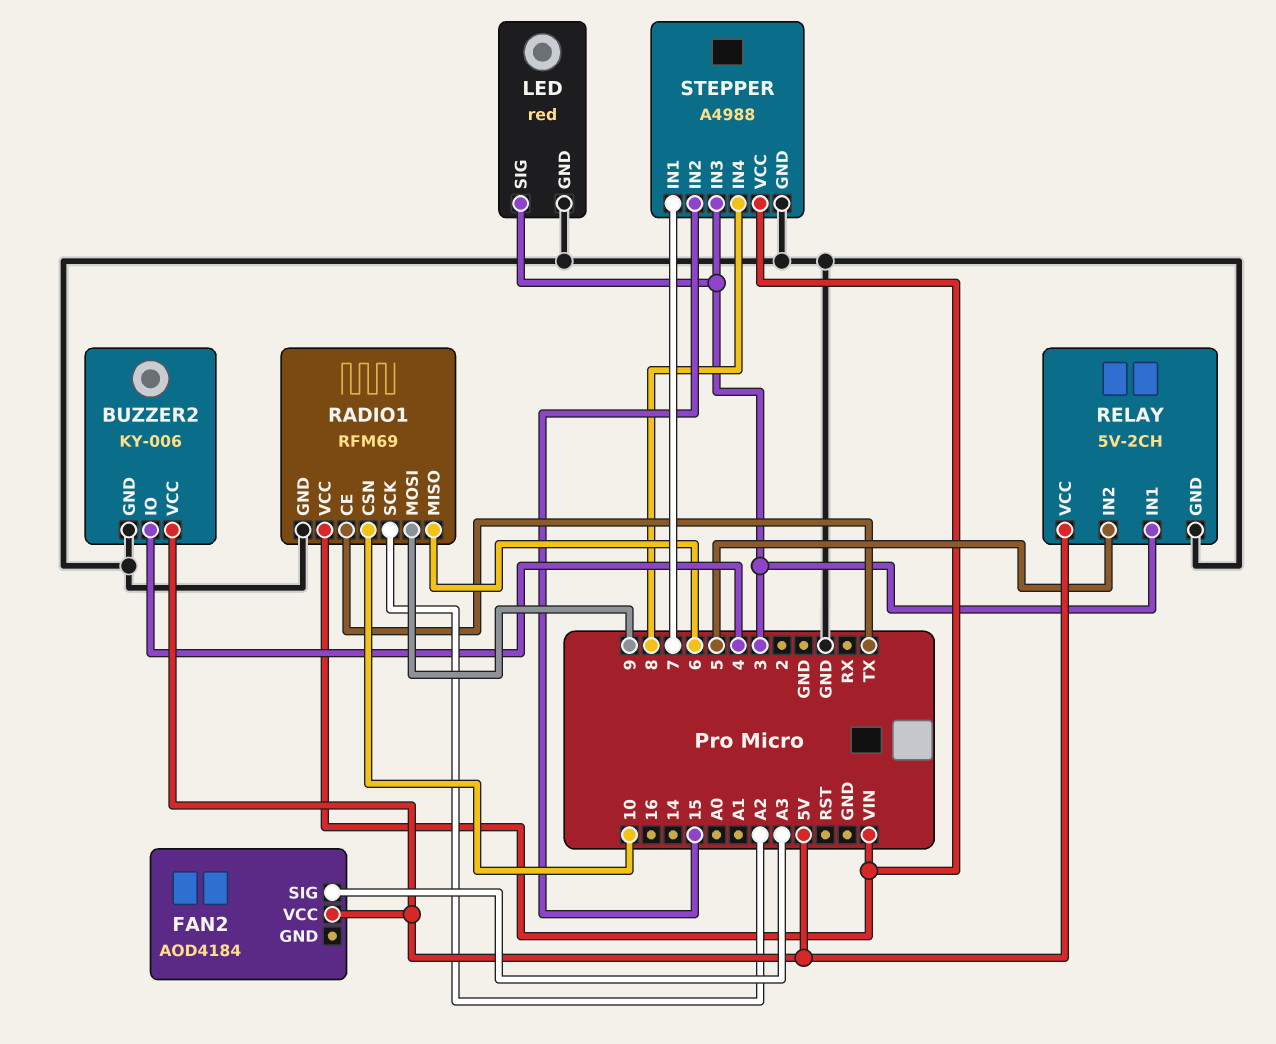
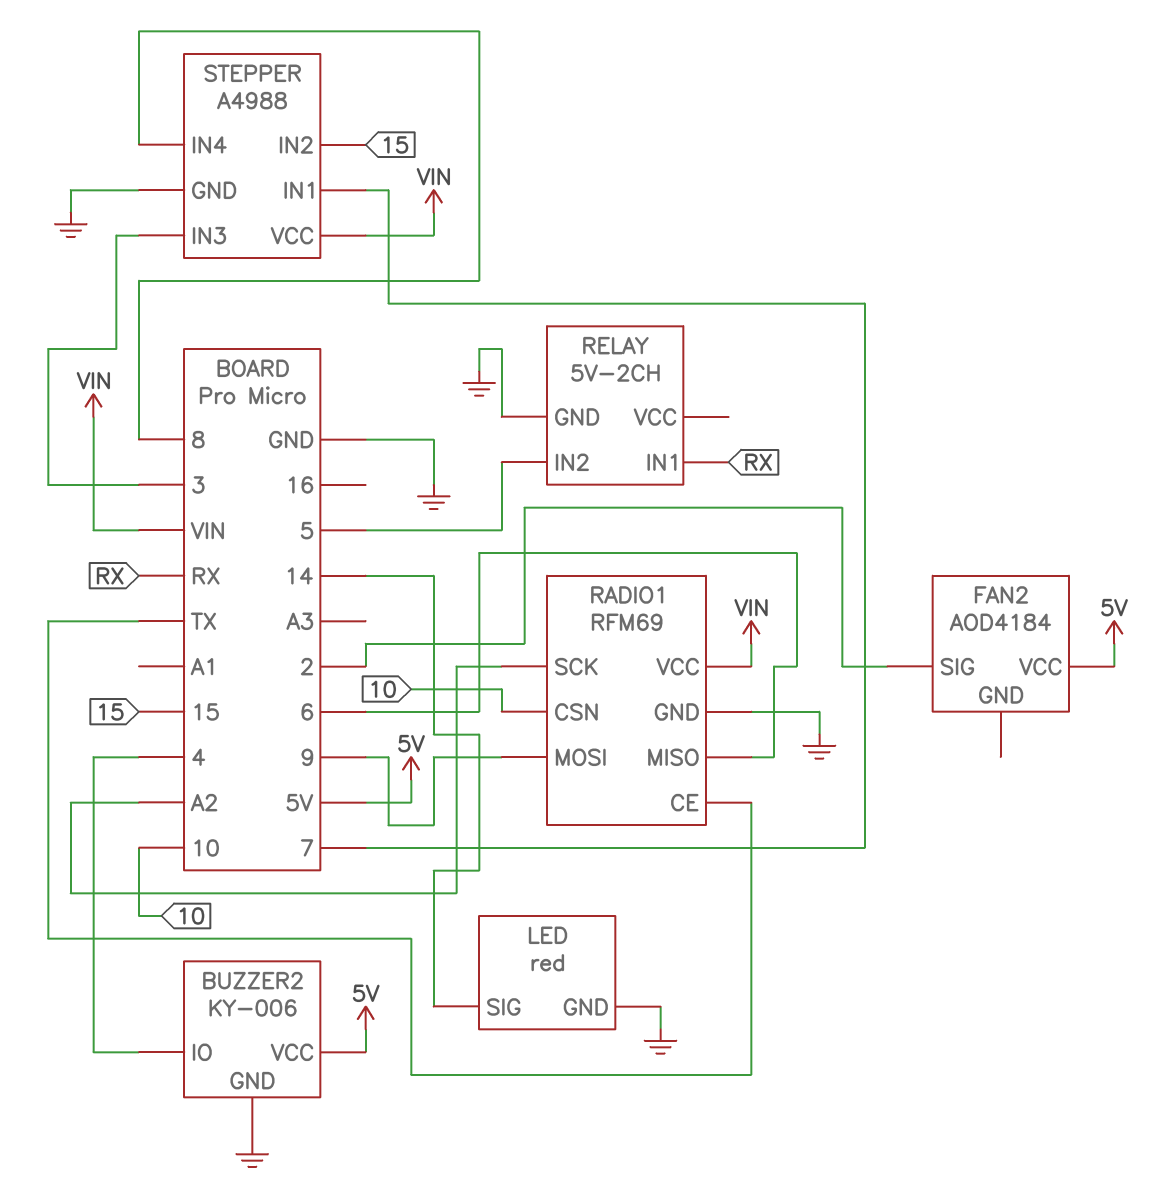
FAN2 pin SIG: A3 -> 2
LED pin SIG: 3 -> 14
RELAY pin IN1: 3 -> RX
RELAY pin VCC: 5V -> none

